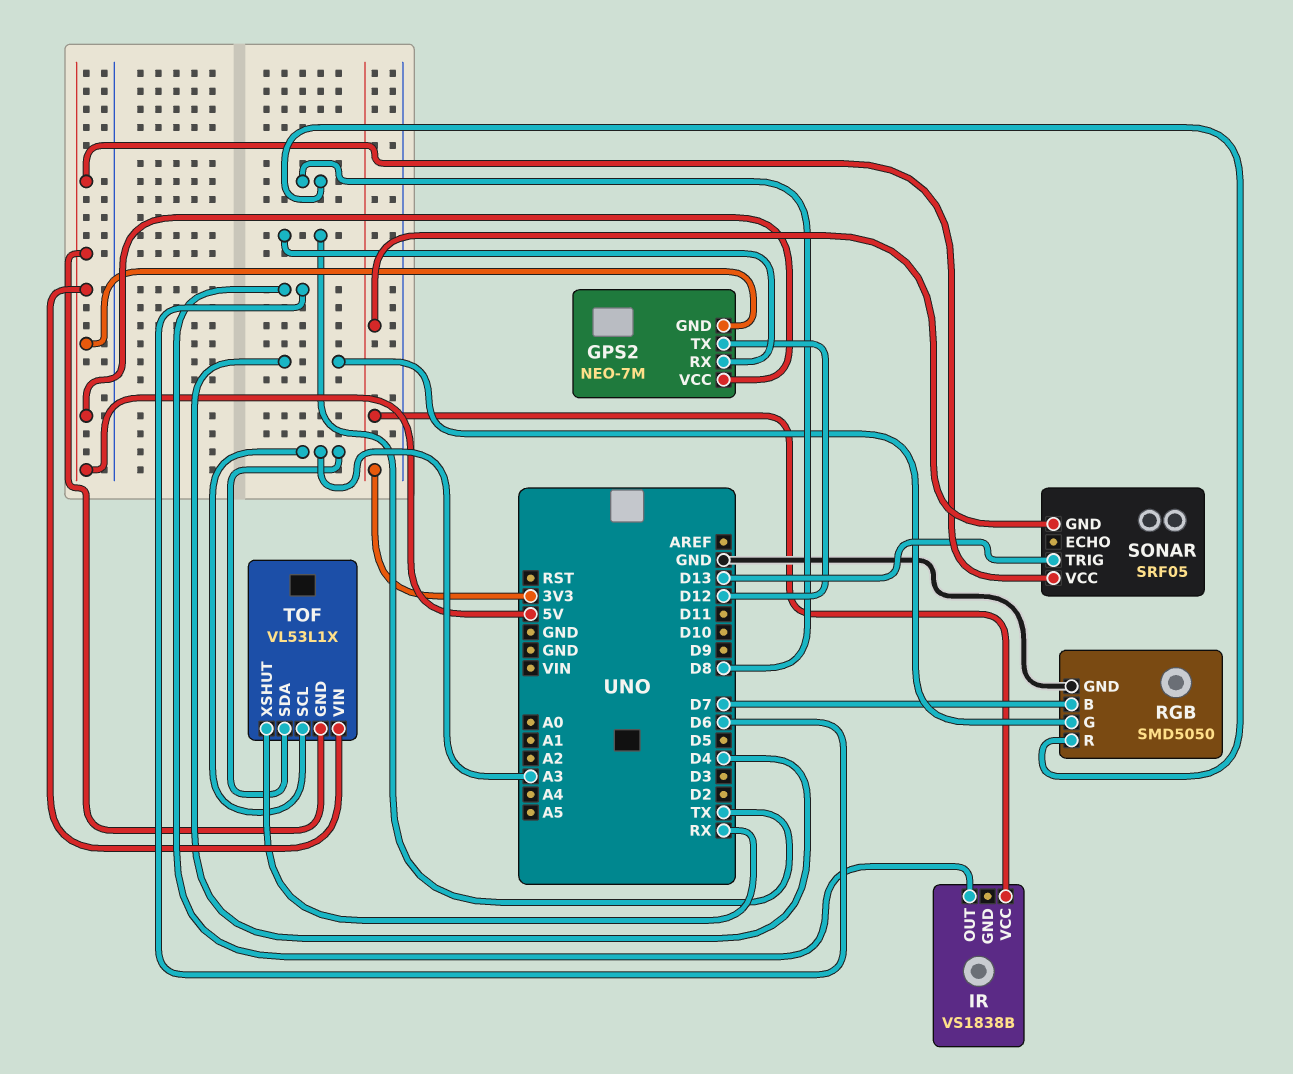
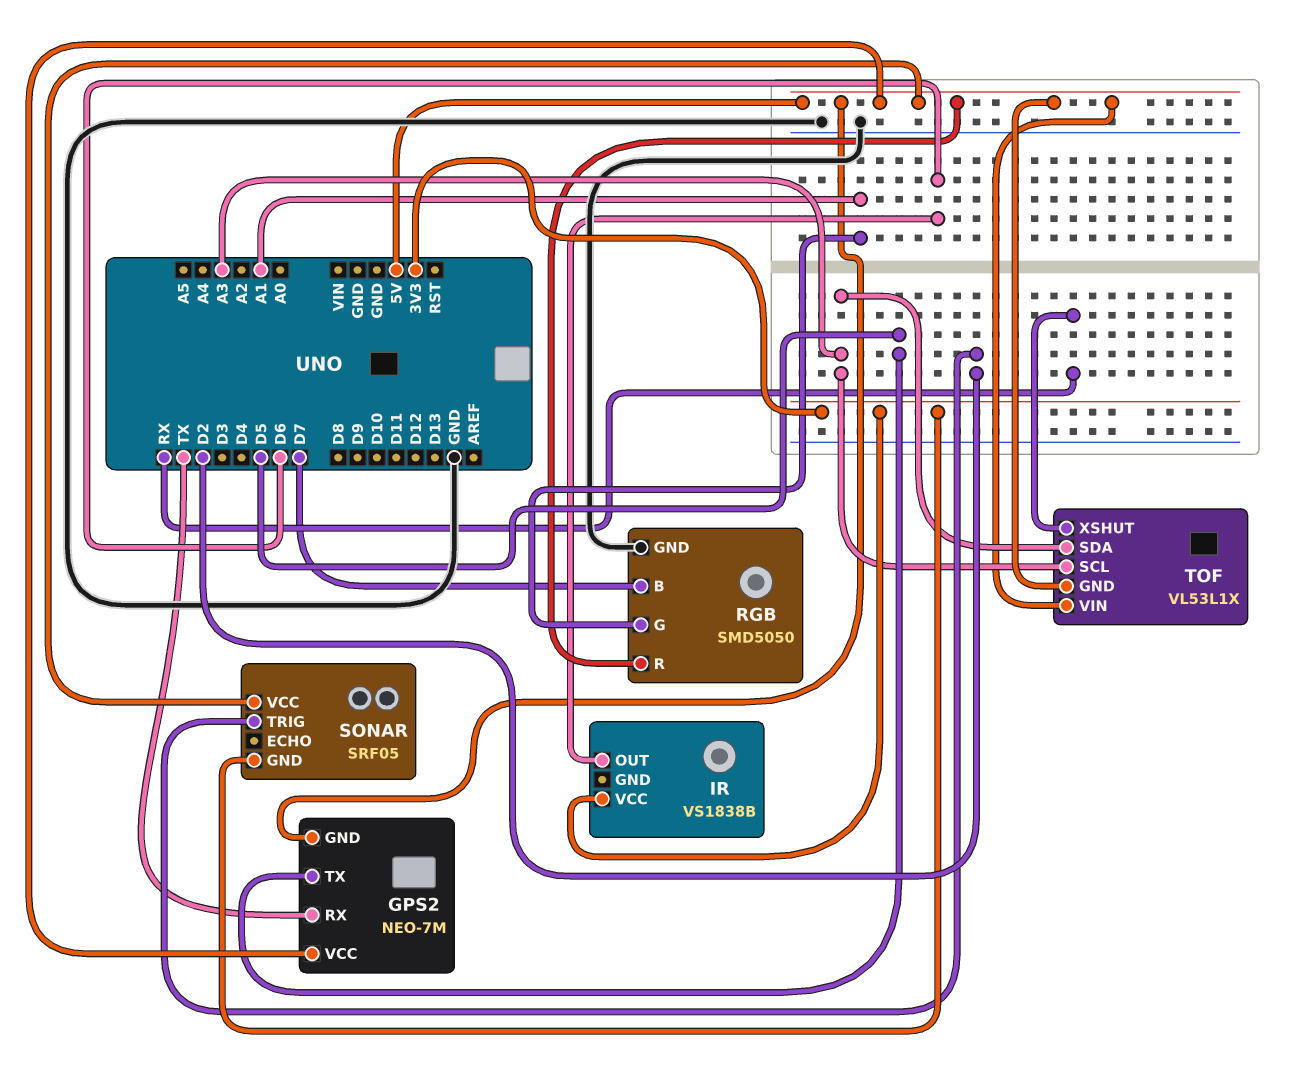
GPS2 pin TX: D12 -> D5
RGB pin G: D4 -> A1
RGB pin R: D8 -> 5V
SONAR pin TRIG: D13 -> D2

